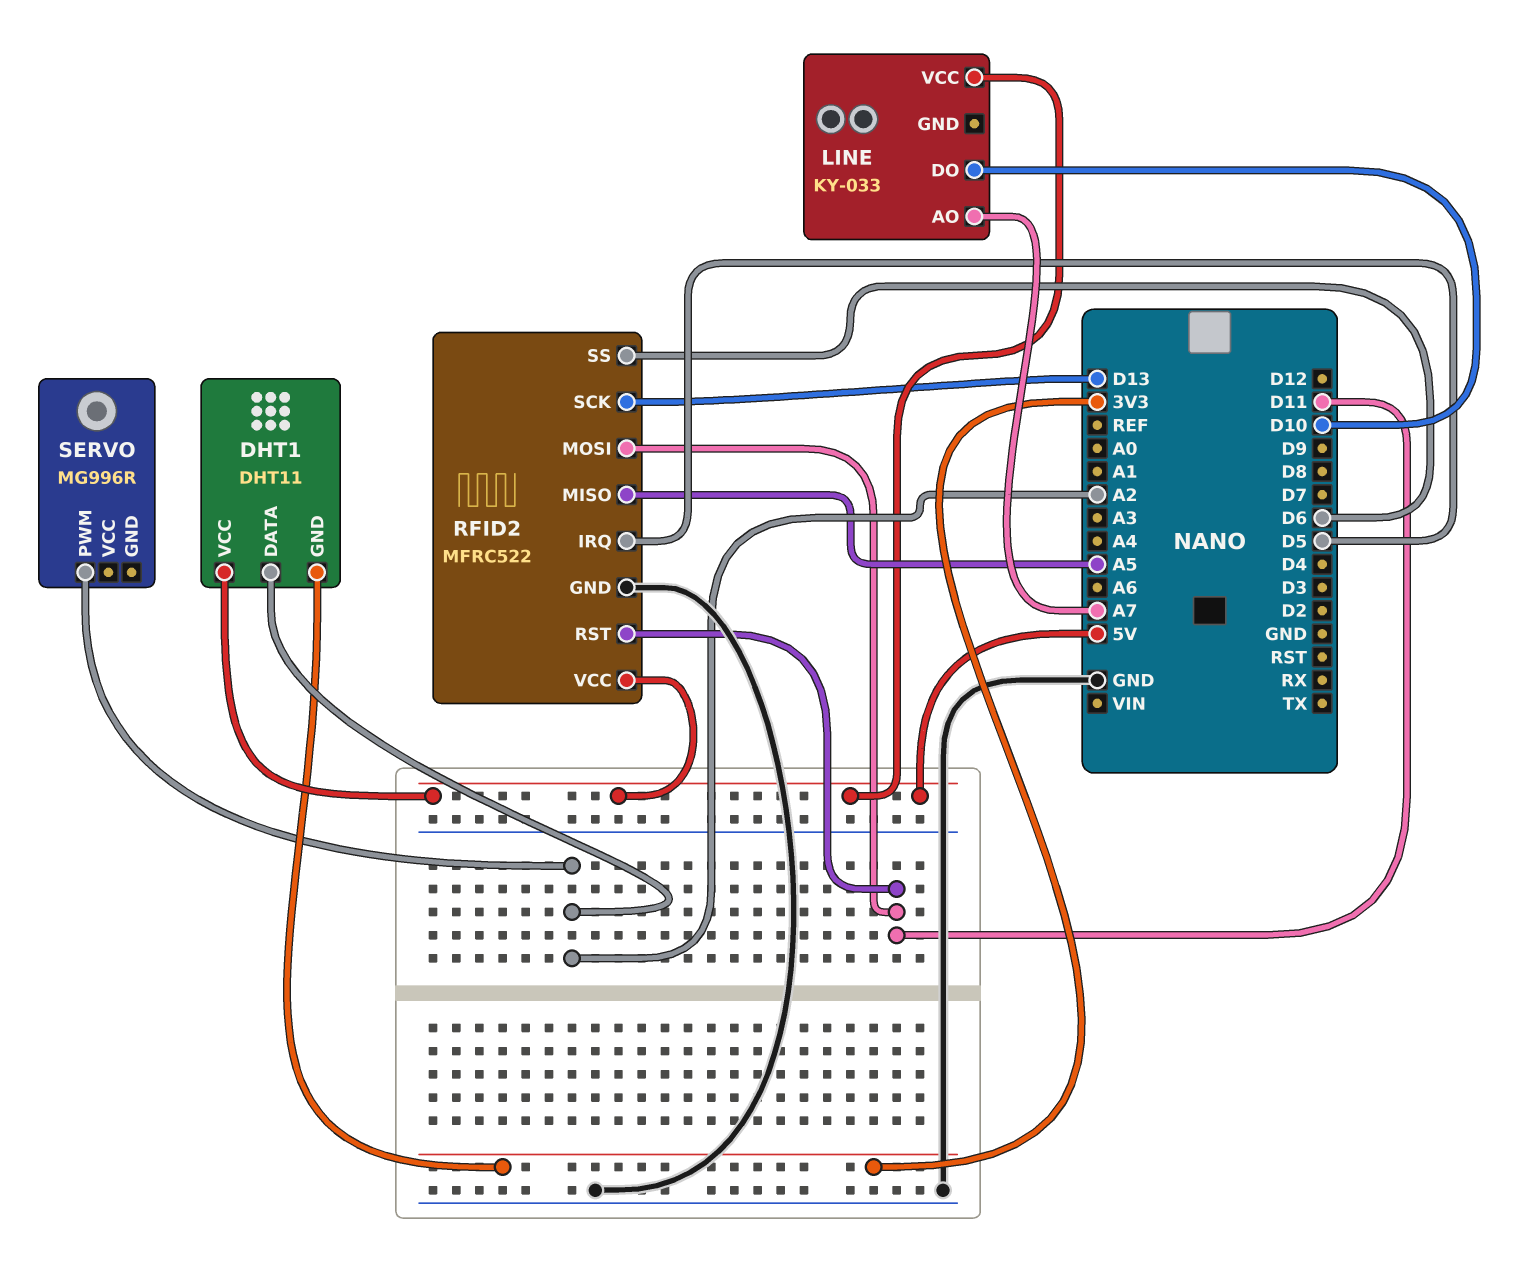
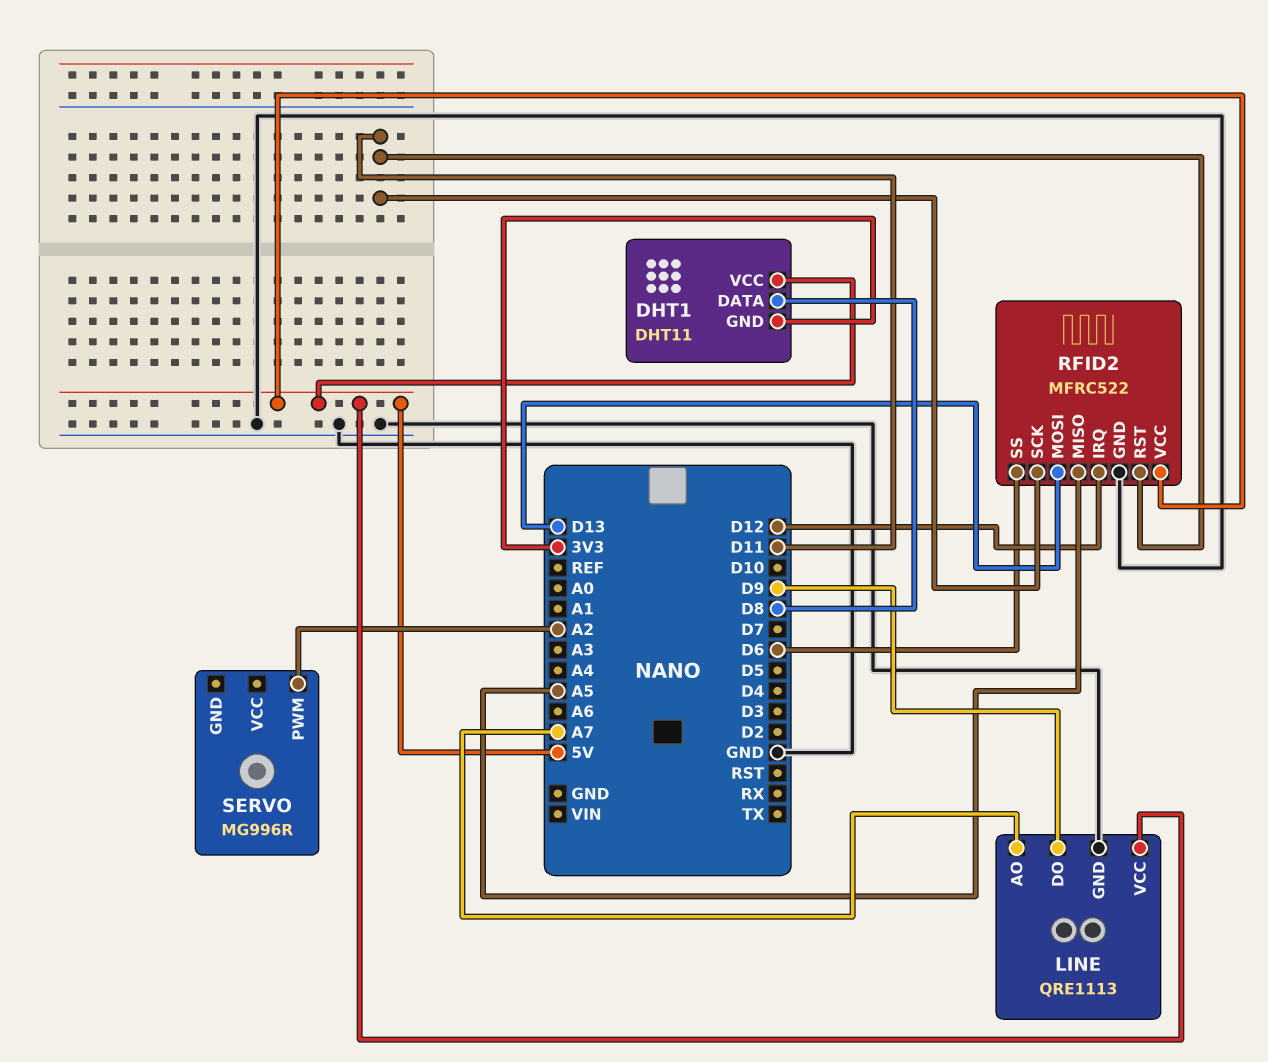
DHT1 pin DATA: A2 -> D8
LINE: KY-033 -> QRE1113
LINE pin DO: D10 -> D9
LINE pin GND: none -> GND
RFID2 pin IRQ: D5 -> D12
RFID2 pin MOSI: D11 -> D13
RFID2 pin SCK: D13 -> D11

